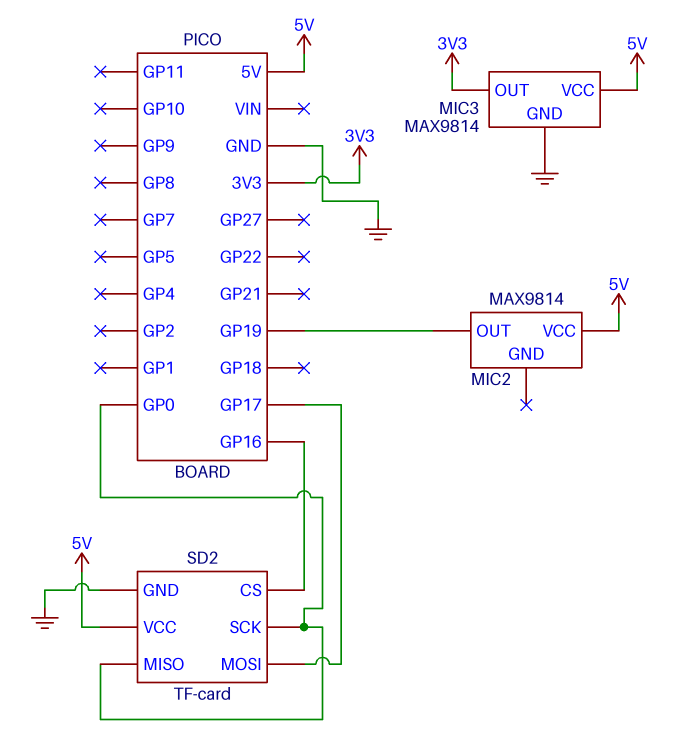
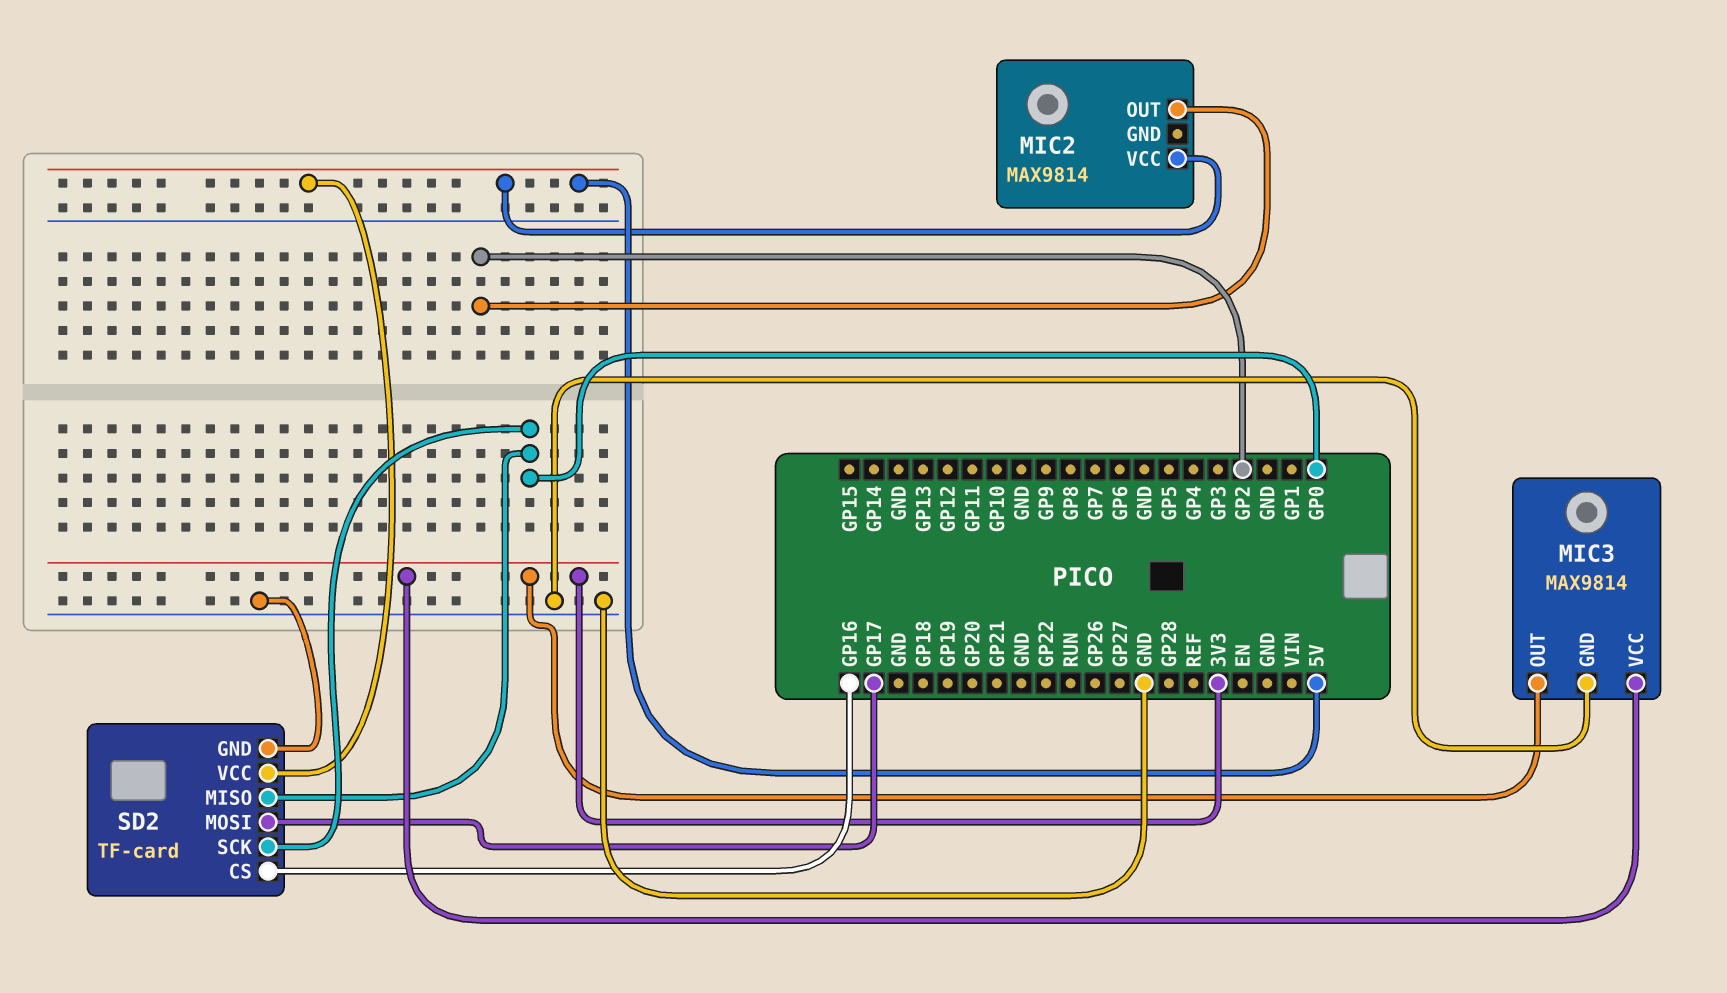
MIC2 pin OUT: GP19 -> GP2
MIC3 pin VCC: 5V -> 3V3

